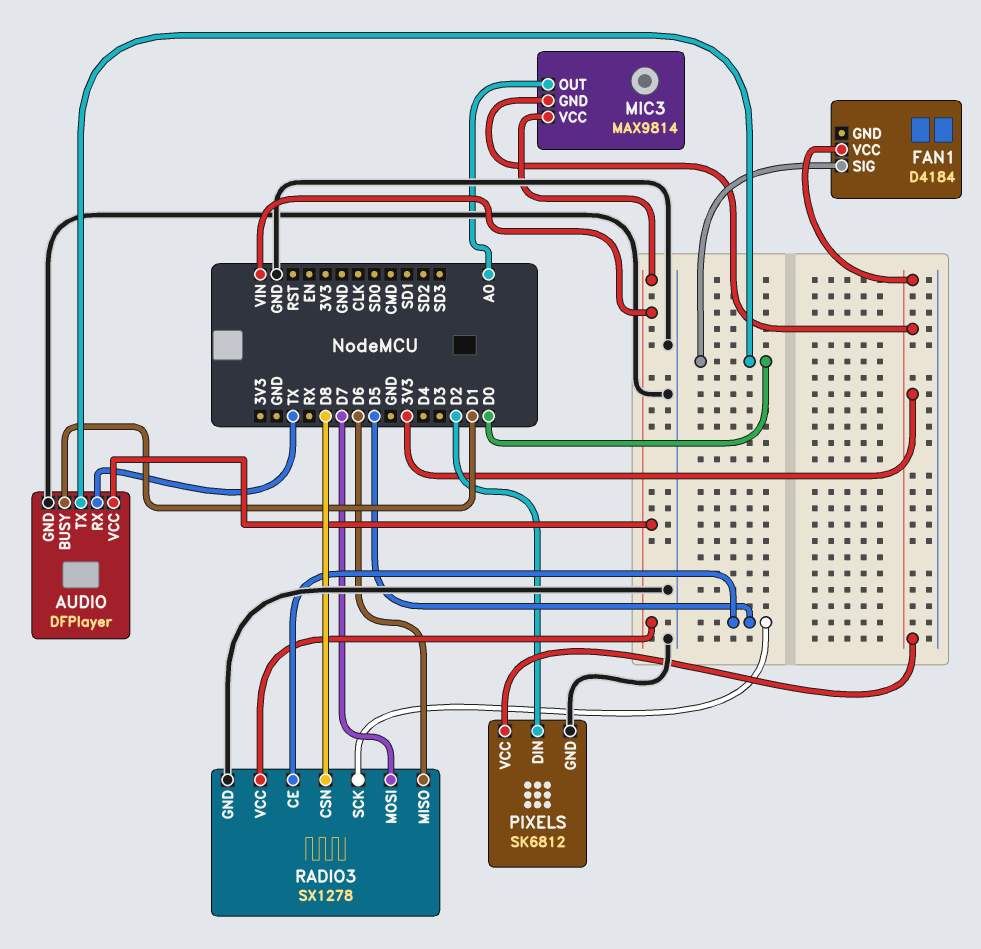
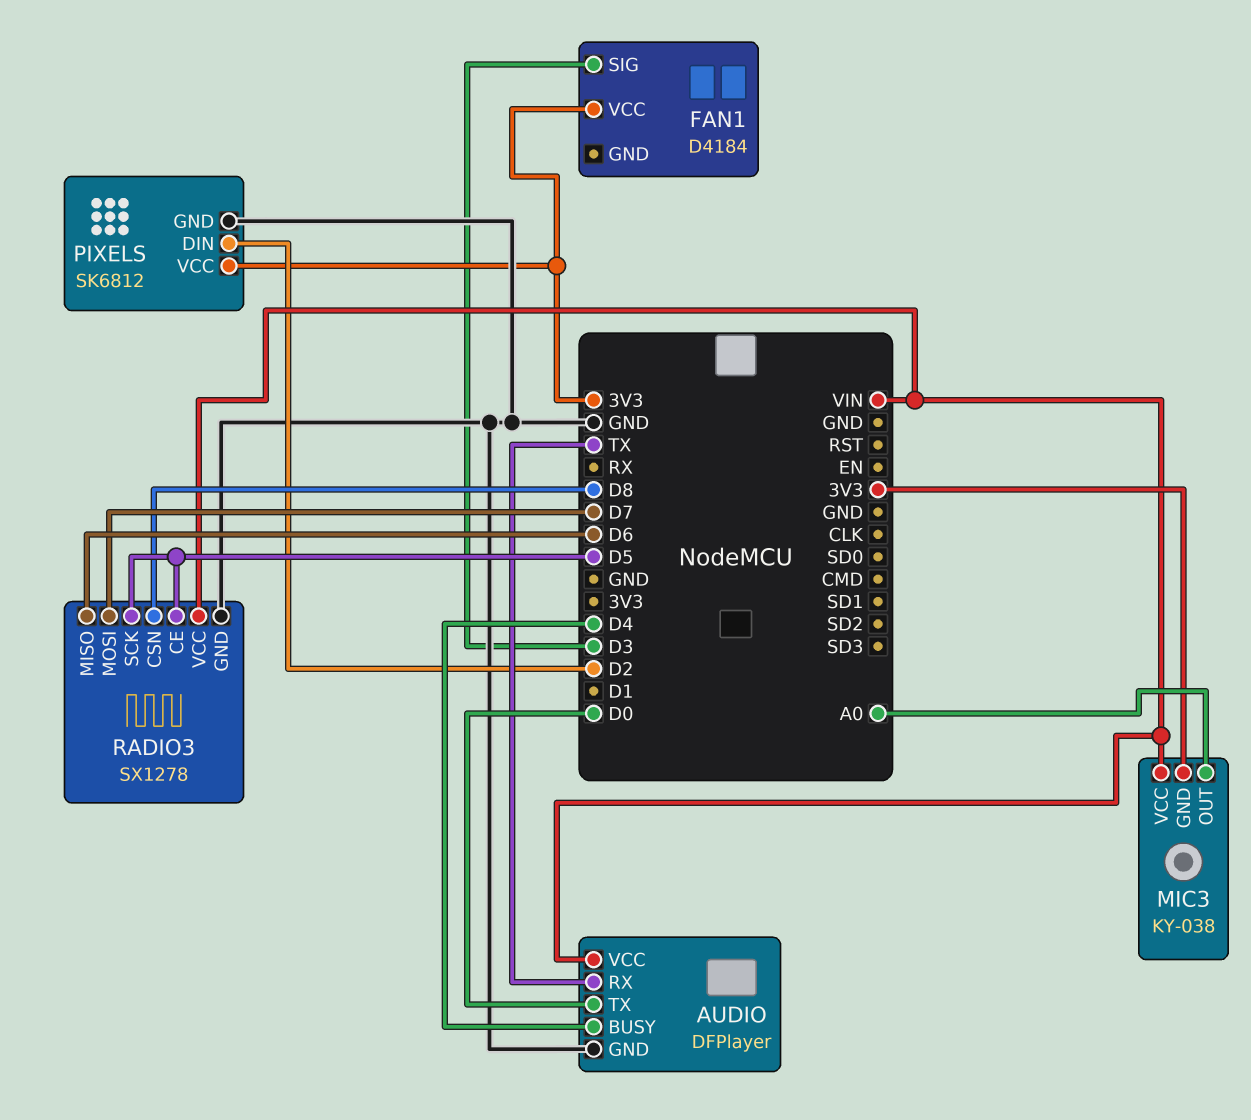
AUDIO pin BUSY: D1 -> D4
FAN1 pin SIG: D0 -> D3
MIC3: MAX9814 -> KY-038

